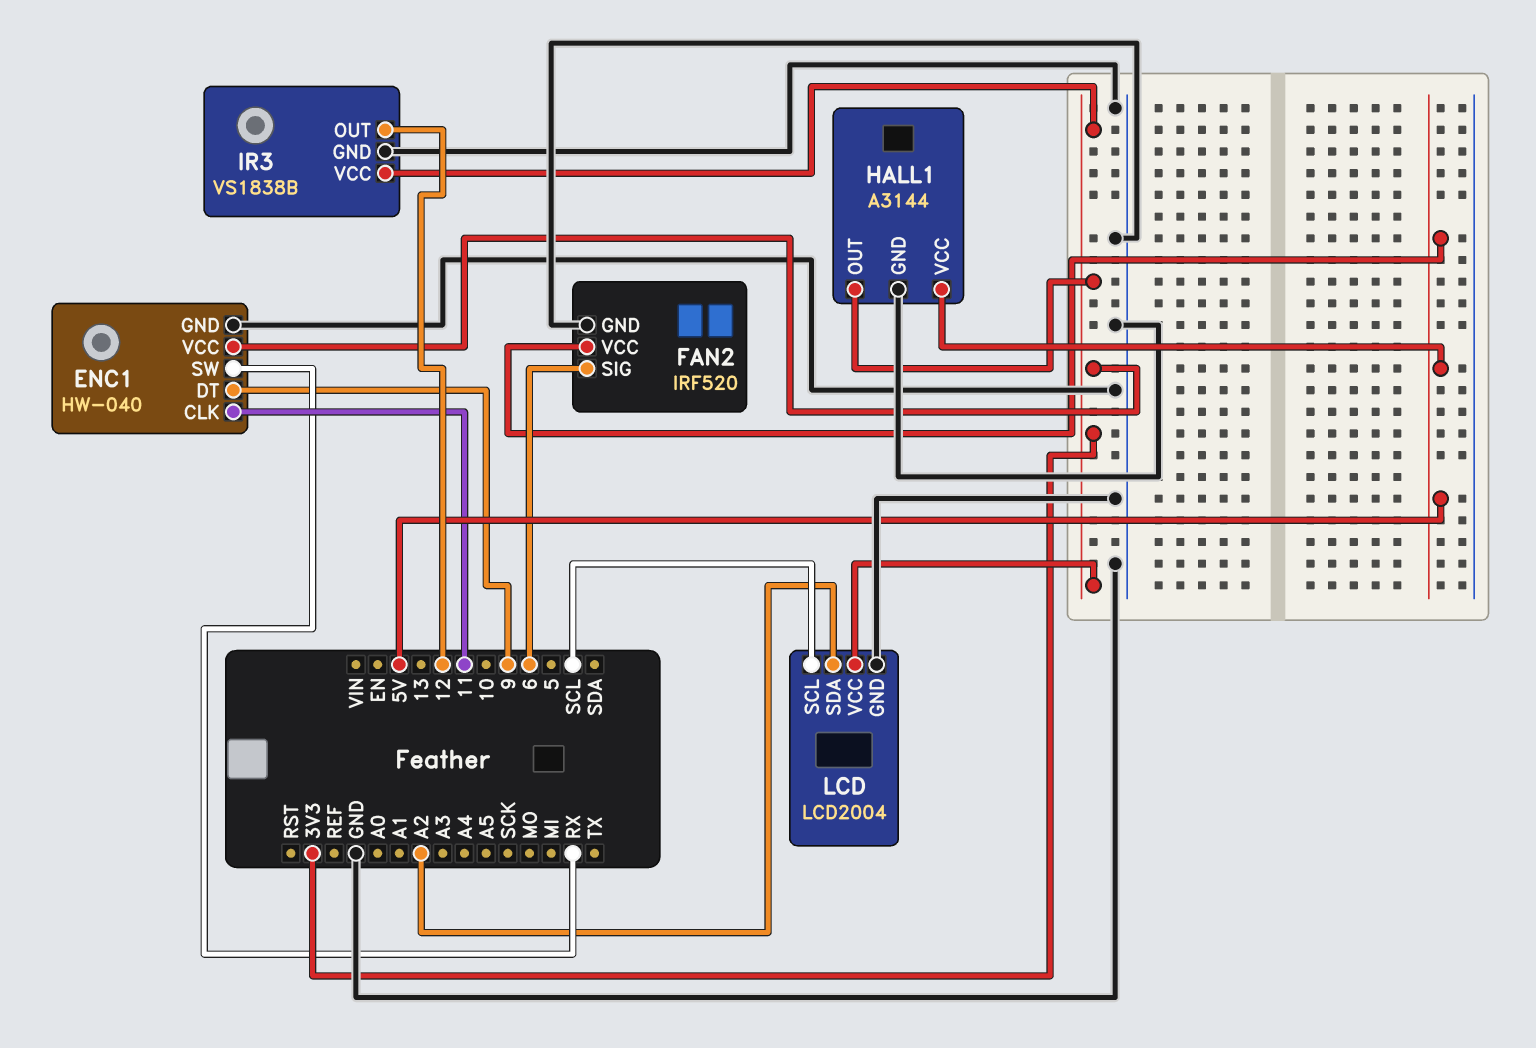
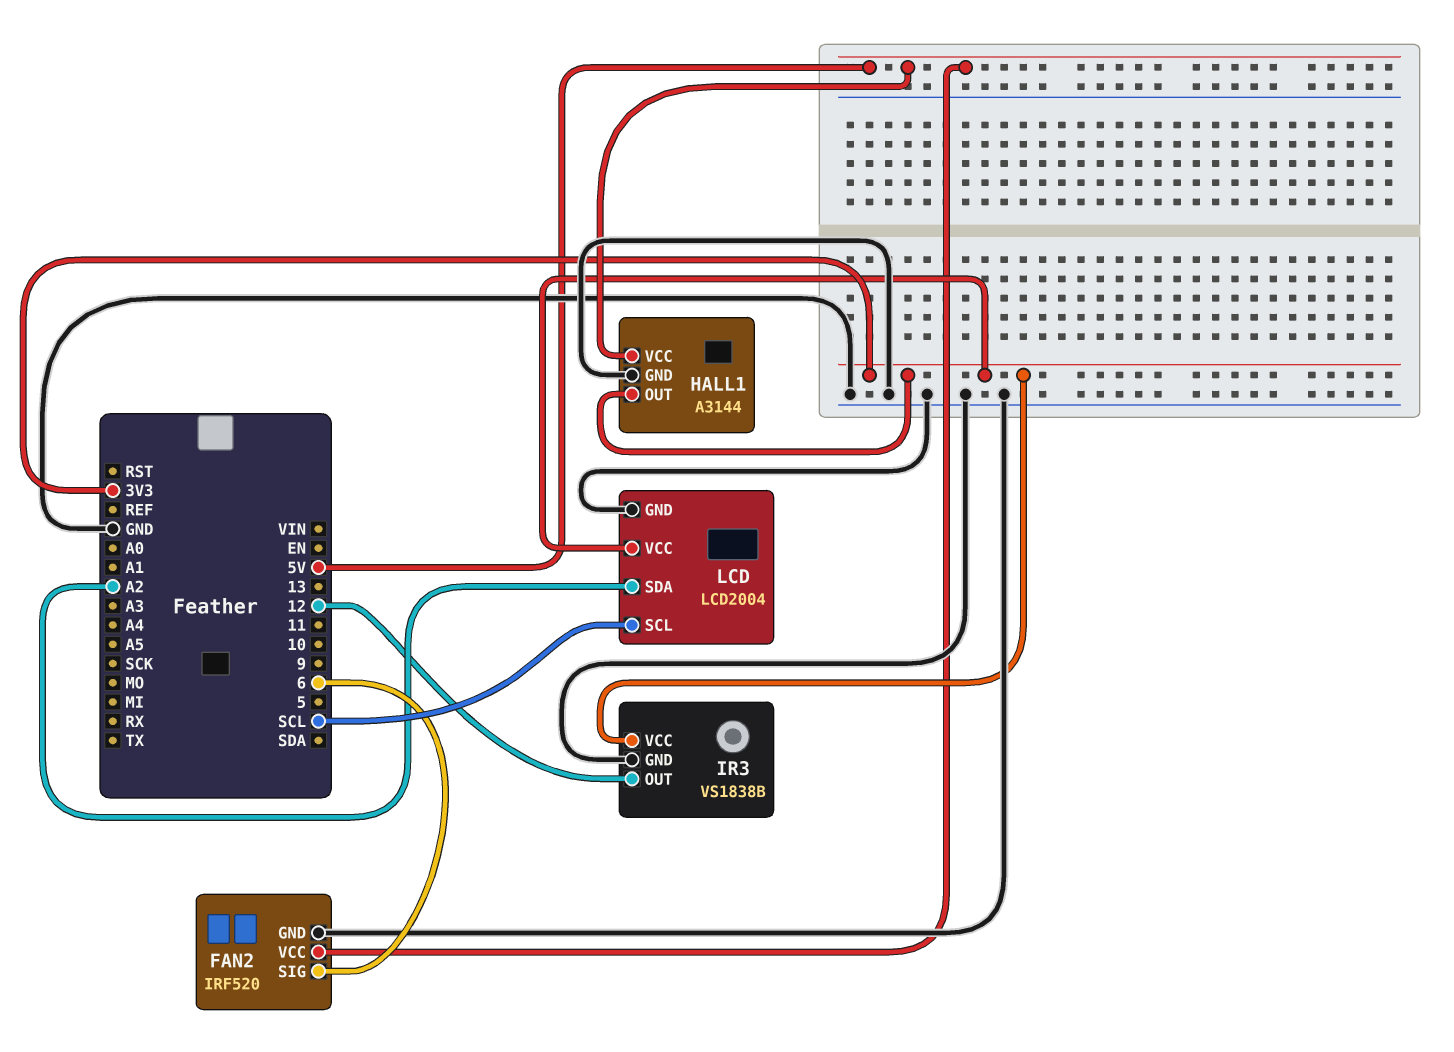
ENC1: HW-040 -> none
ENC1 pin CLK: 11 -> none
ENC1 pin DT: 9 -> none
ENC1 pin GND: GND -> none
ENC1 pin SW: RX -> none
ENC1 pin VCC: 3V3 -> none

